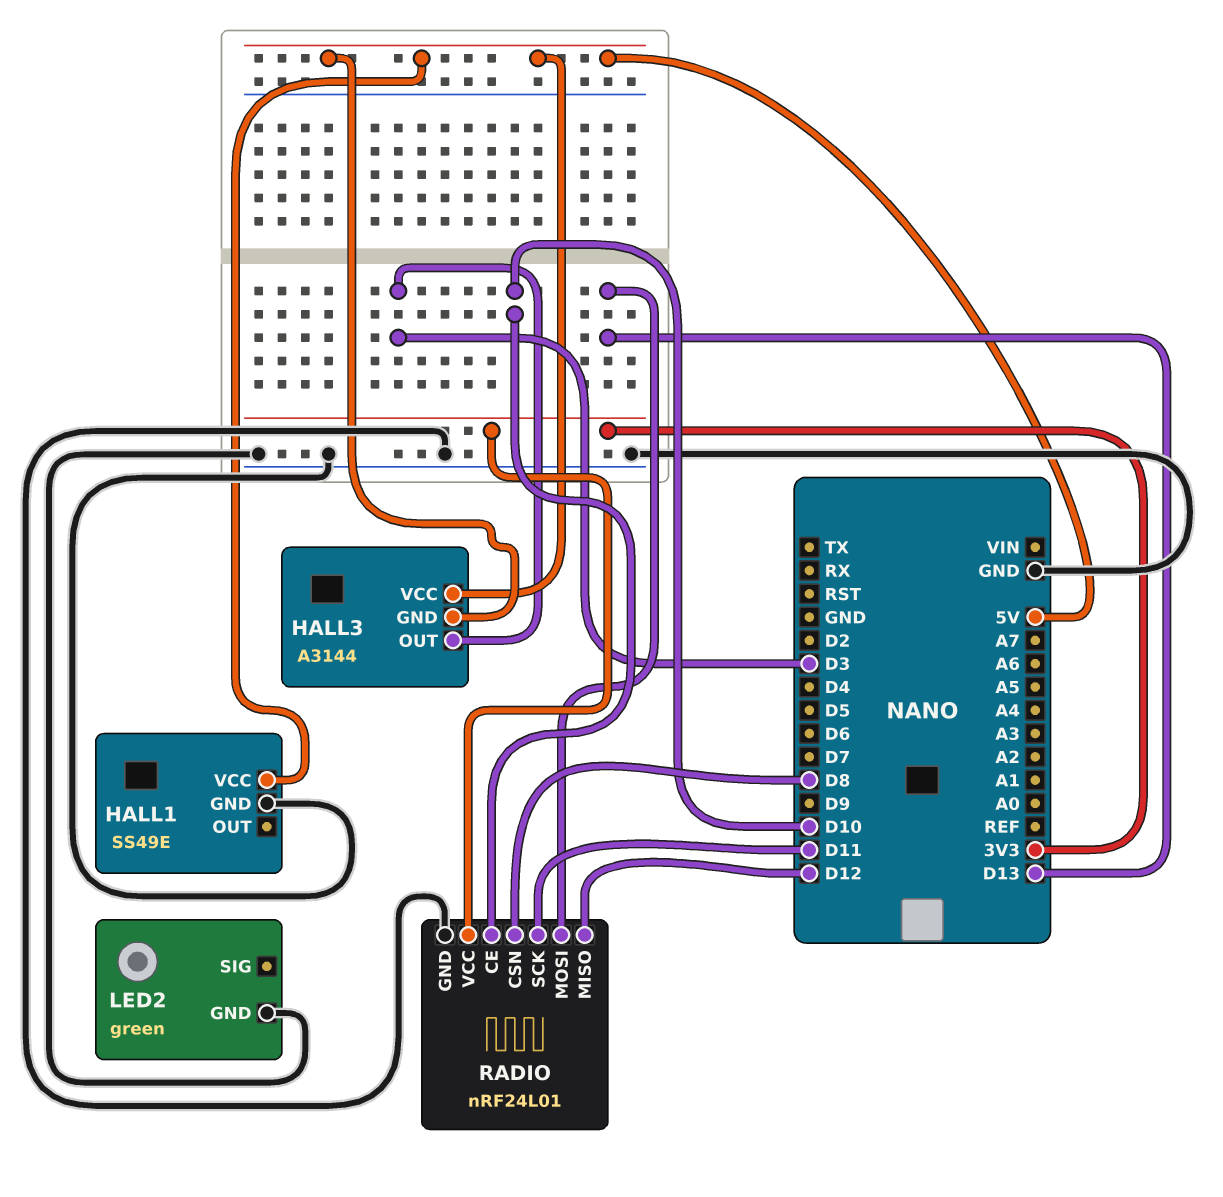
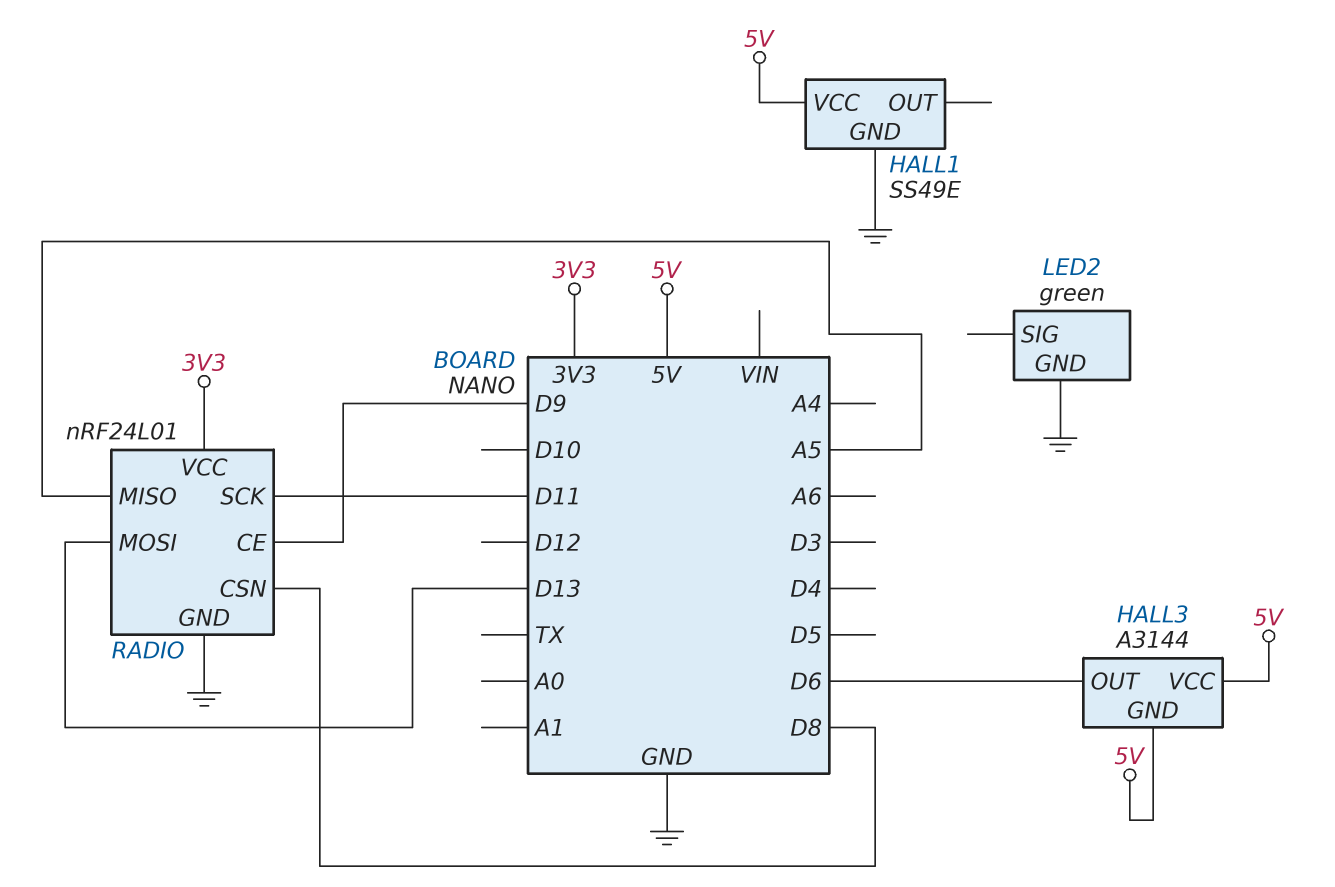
HALL3 pin OUT: D3 -> D6
RADIO pin CE: D10 -> D9
RADIO pin MISO: D12 -> A5

